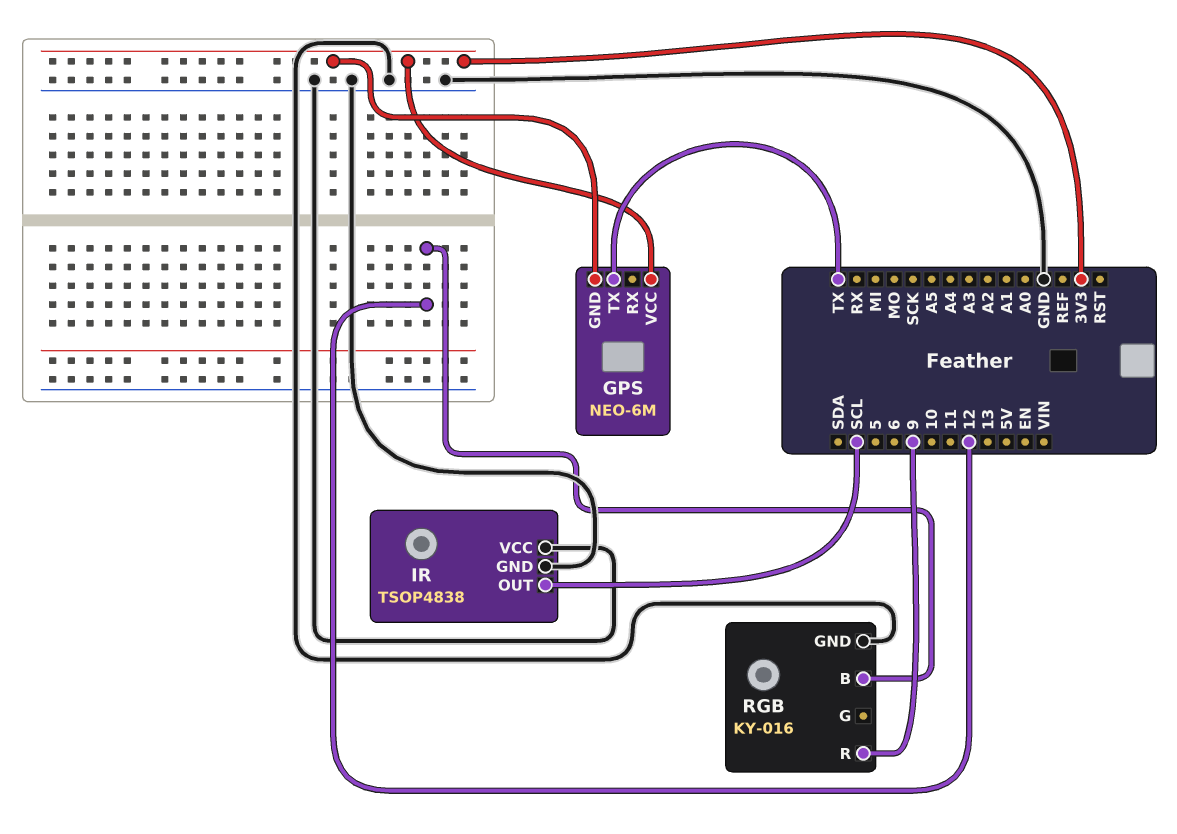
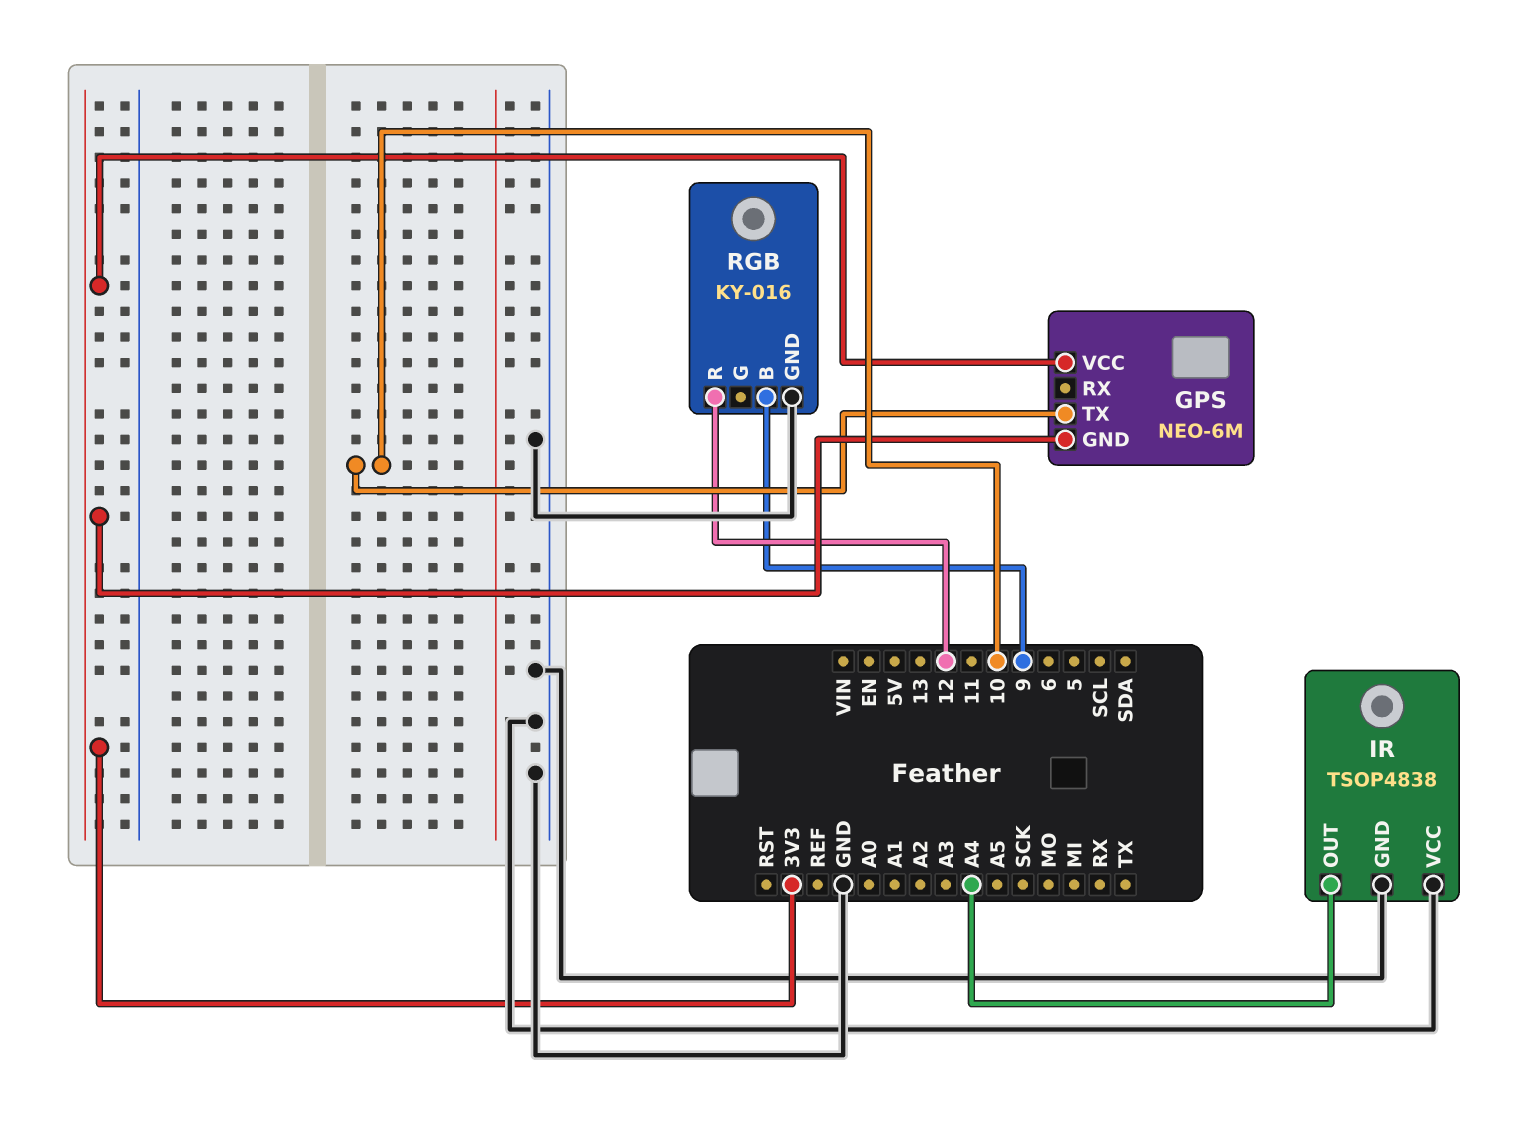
GPS pin TX: TX -> 10
IR pin OUT: SCL -> A4
RGB pin B: 12 -> 9
RGB pin R: 9 -> 12

